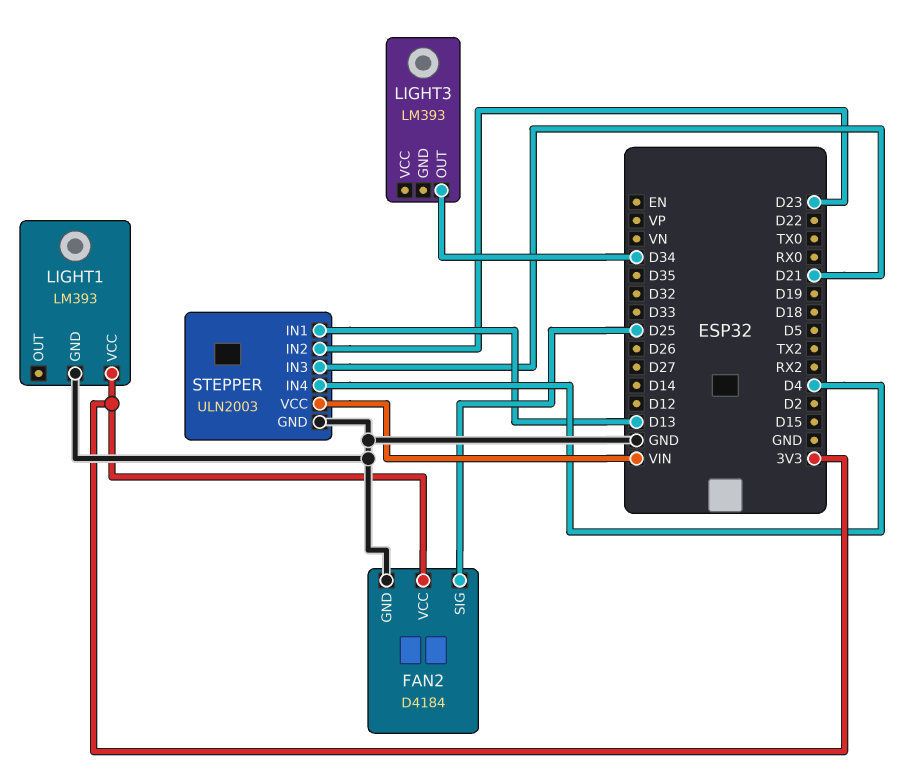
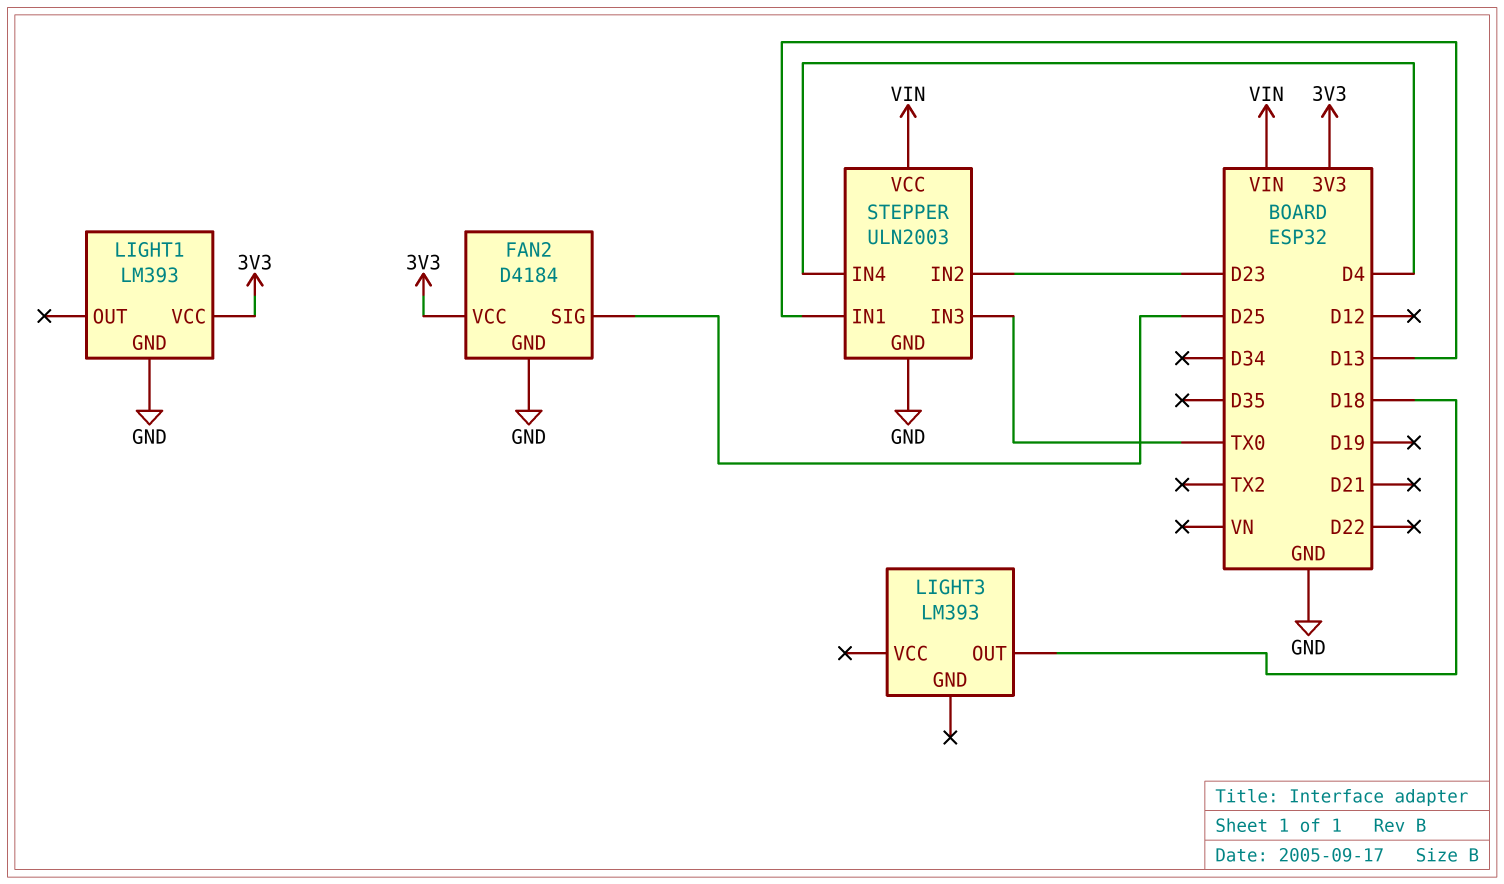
LIGHT3 pin OUT: D34 -> D18
STEPPER pin IN3: D21 -> TX0

